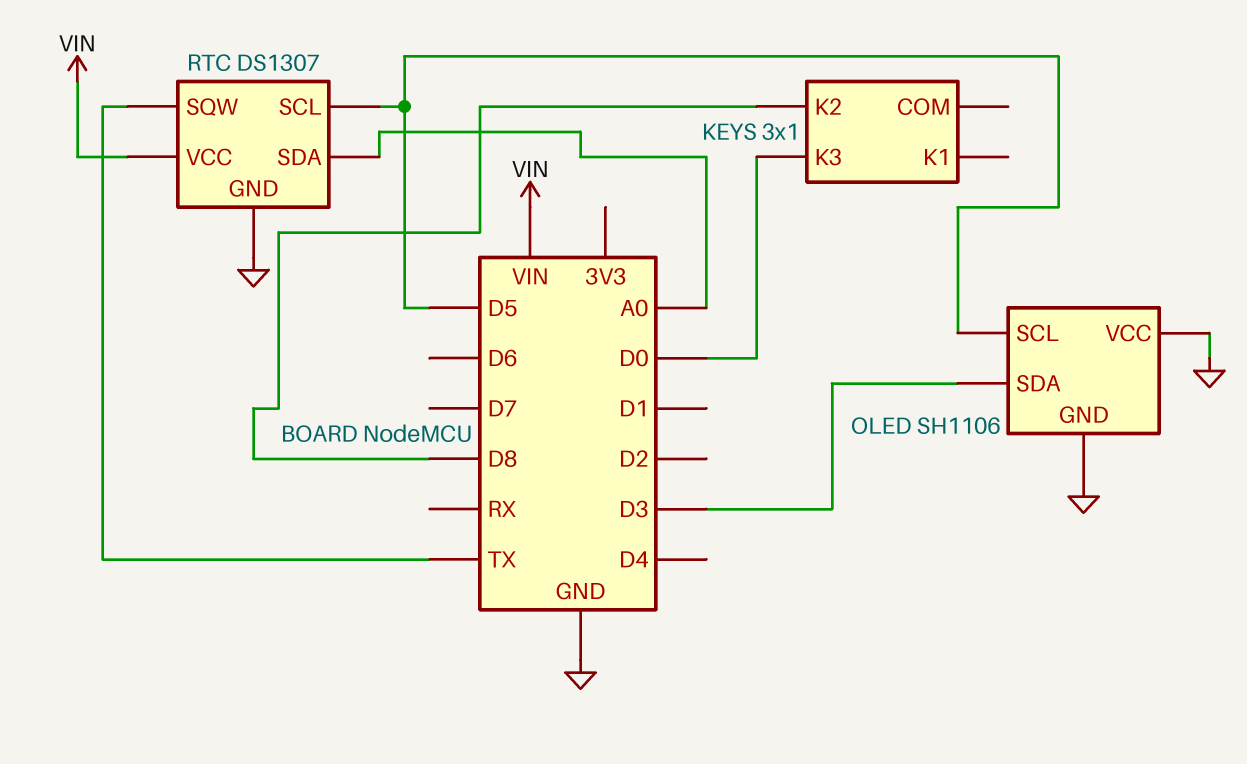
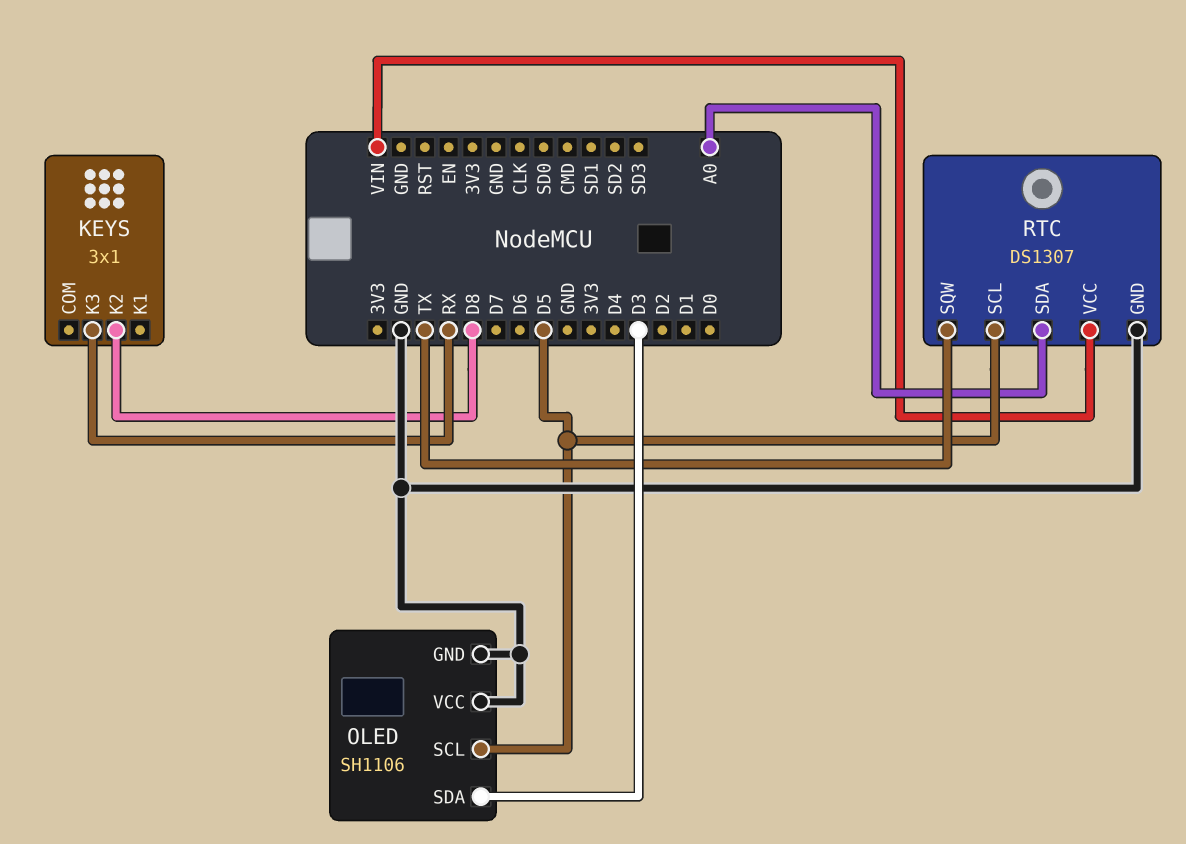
KEYS pin K3: D0 -> RX

